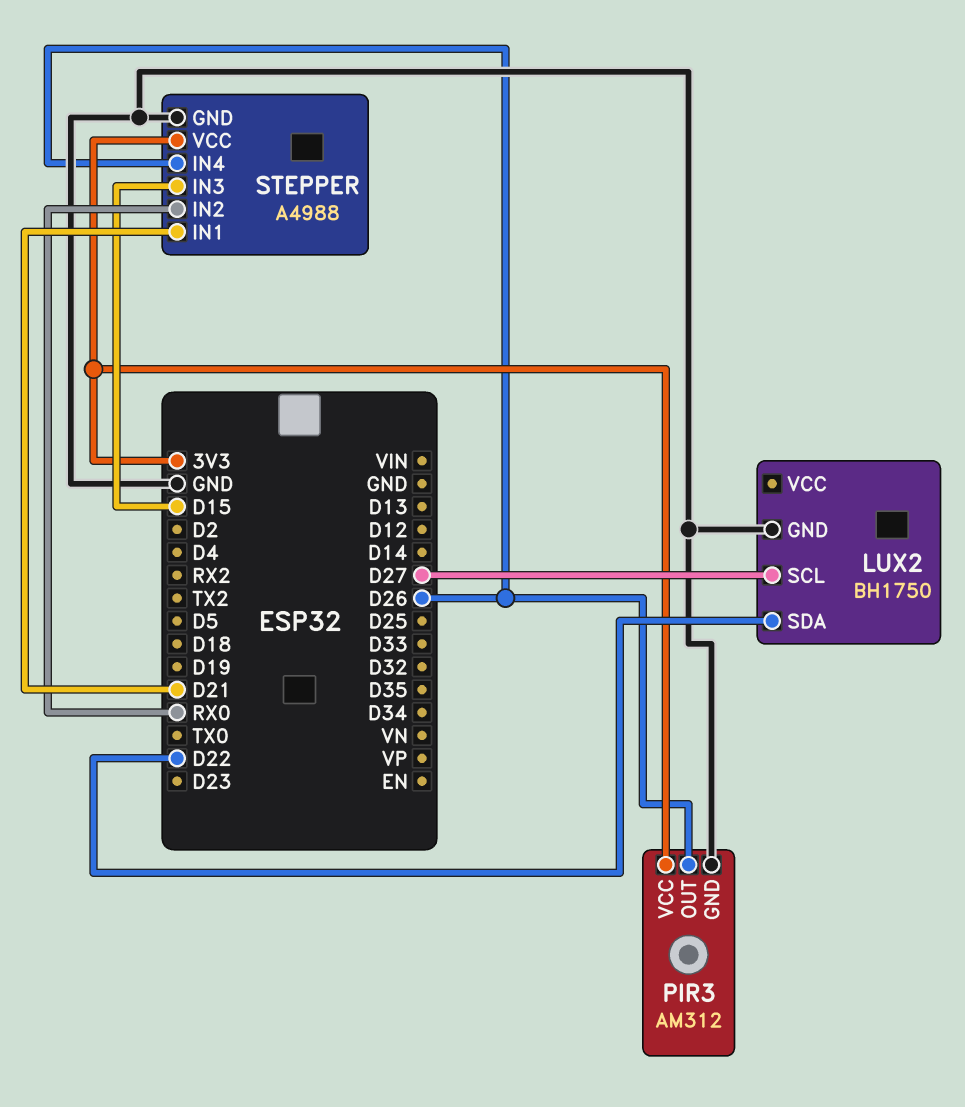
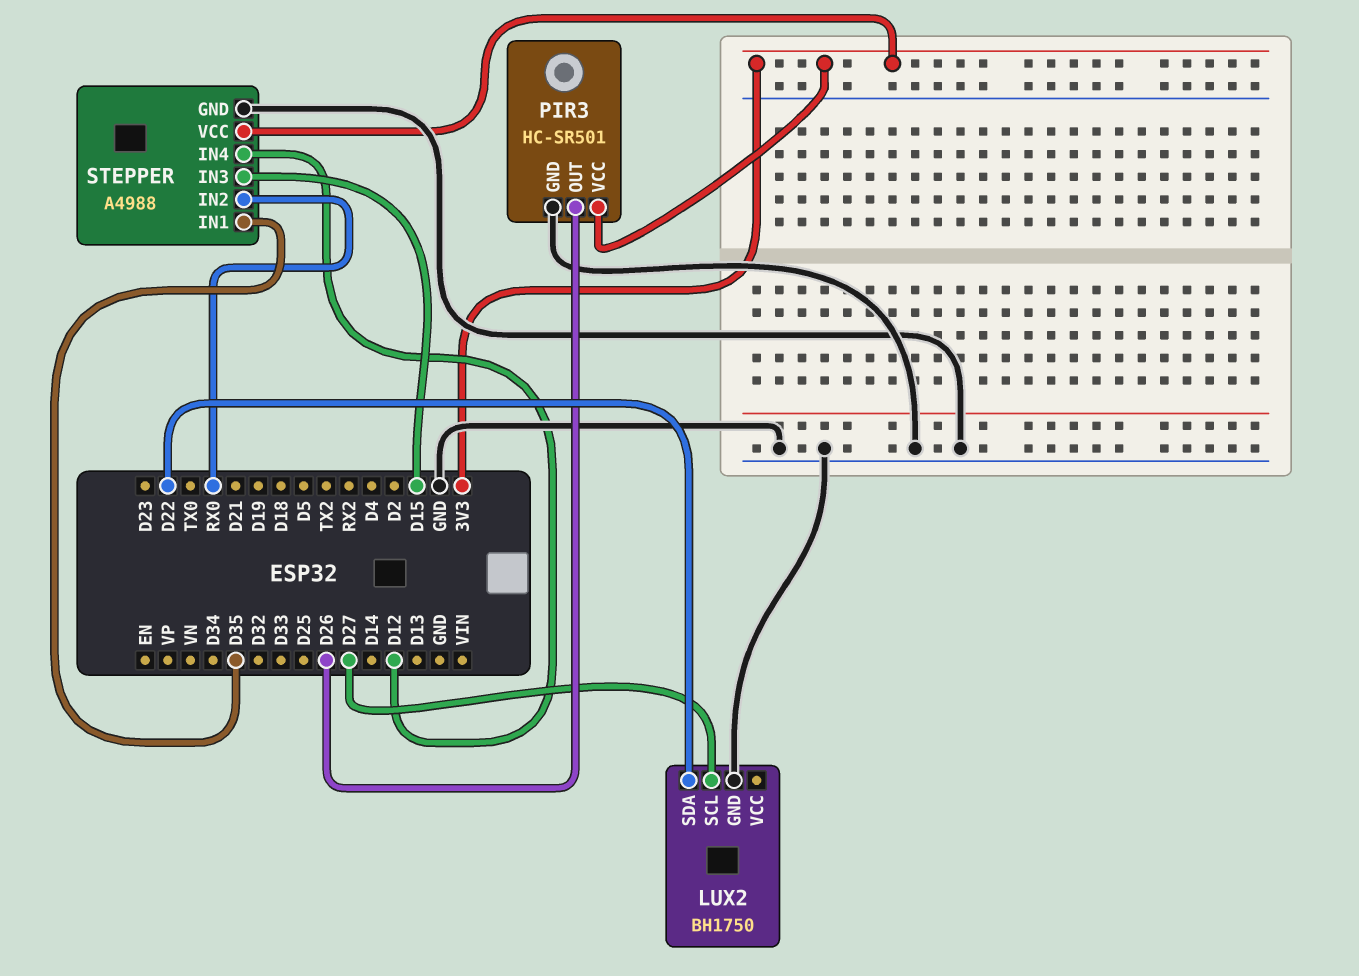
PIR3: AM312 -> HC-SR501
STEPPER pin IN1: D21 -> D35
STEPPER pin IN4: D26 -> D12

